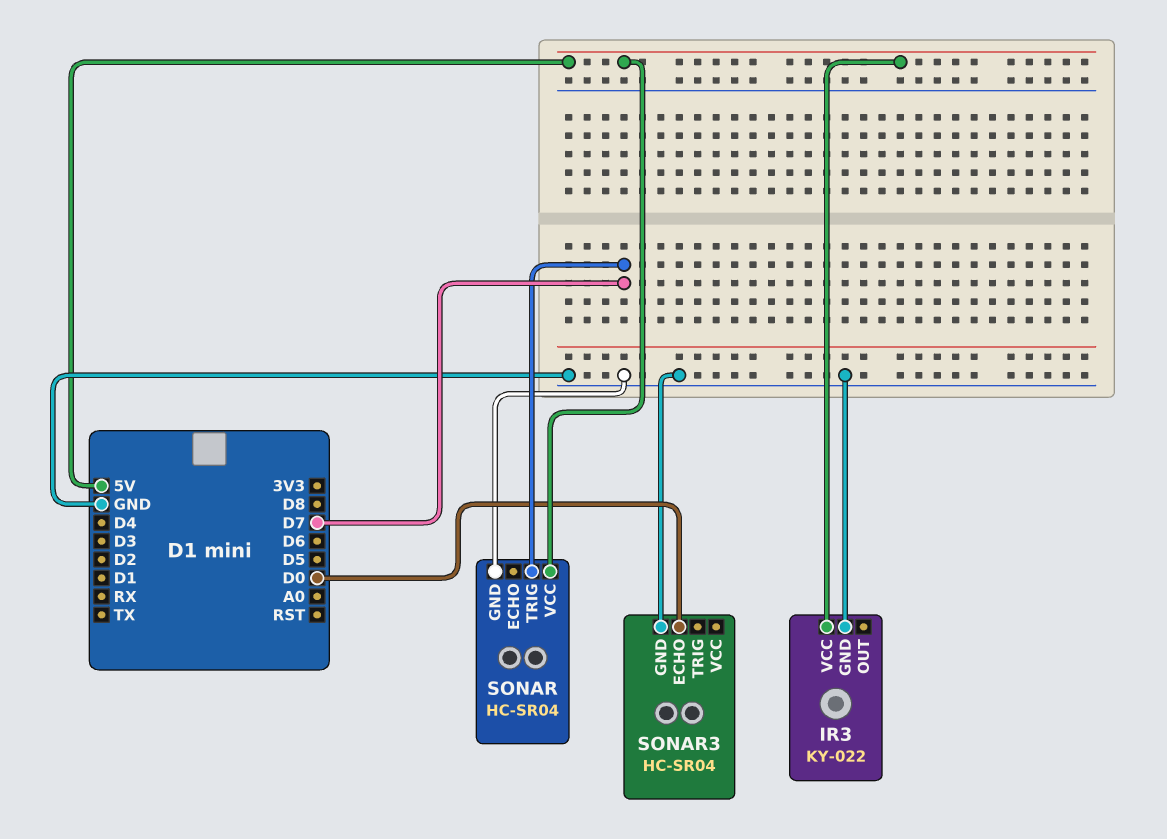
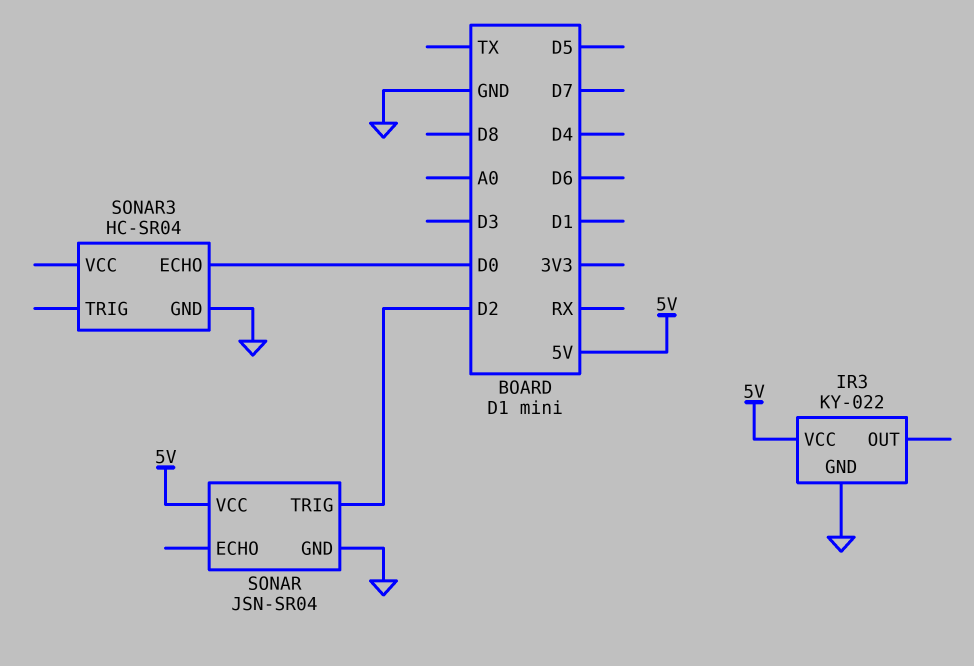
SONAR: HC-SR04 -> JSN-SR04
SONAR pin TRIG: D7 -> D2

